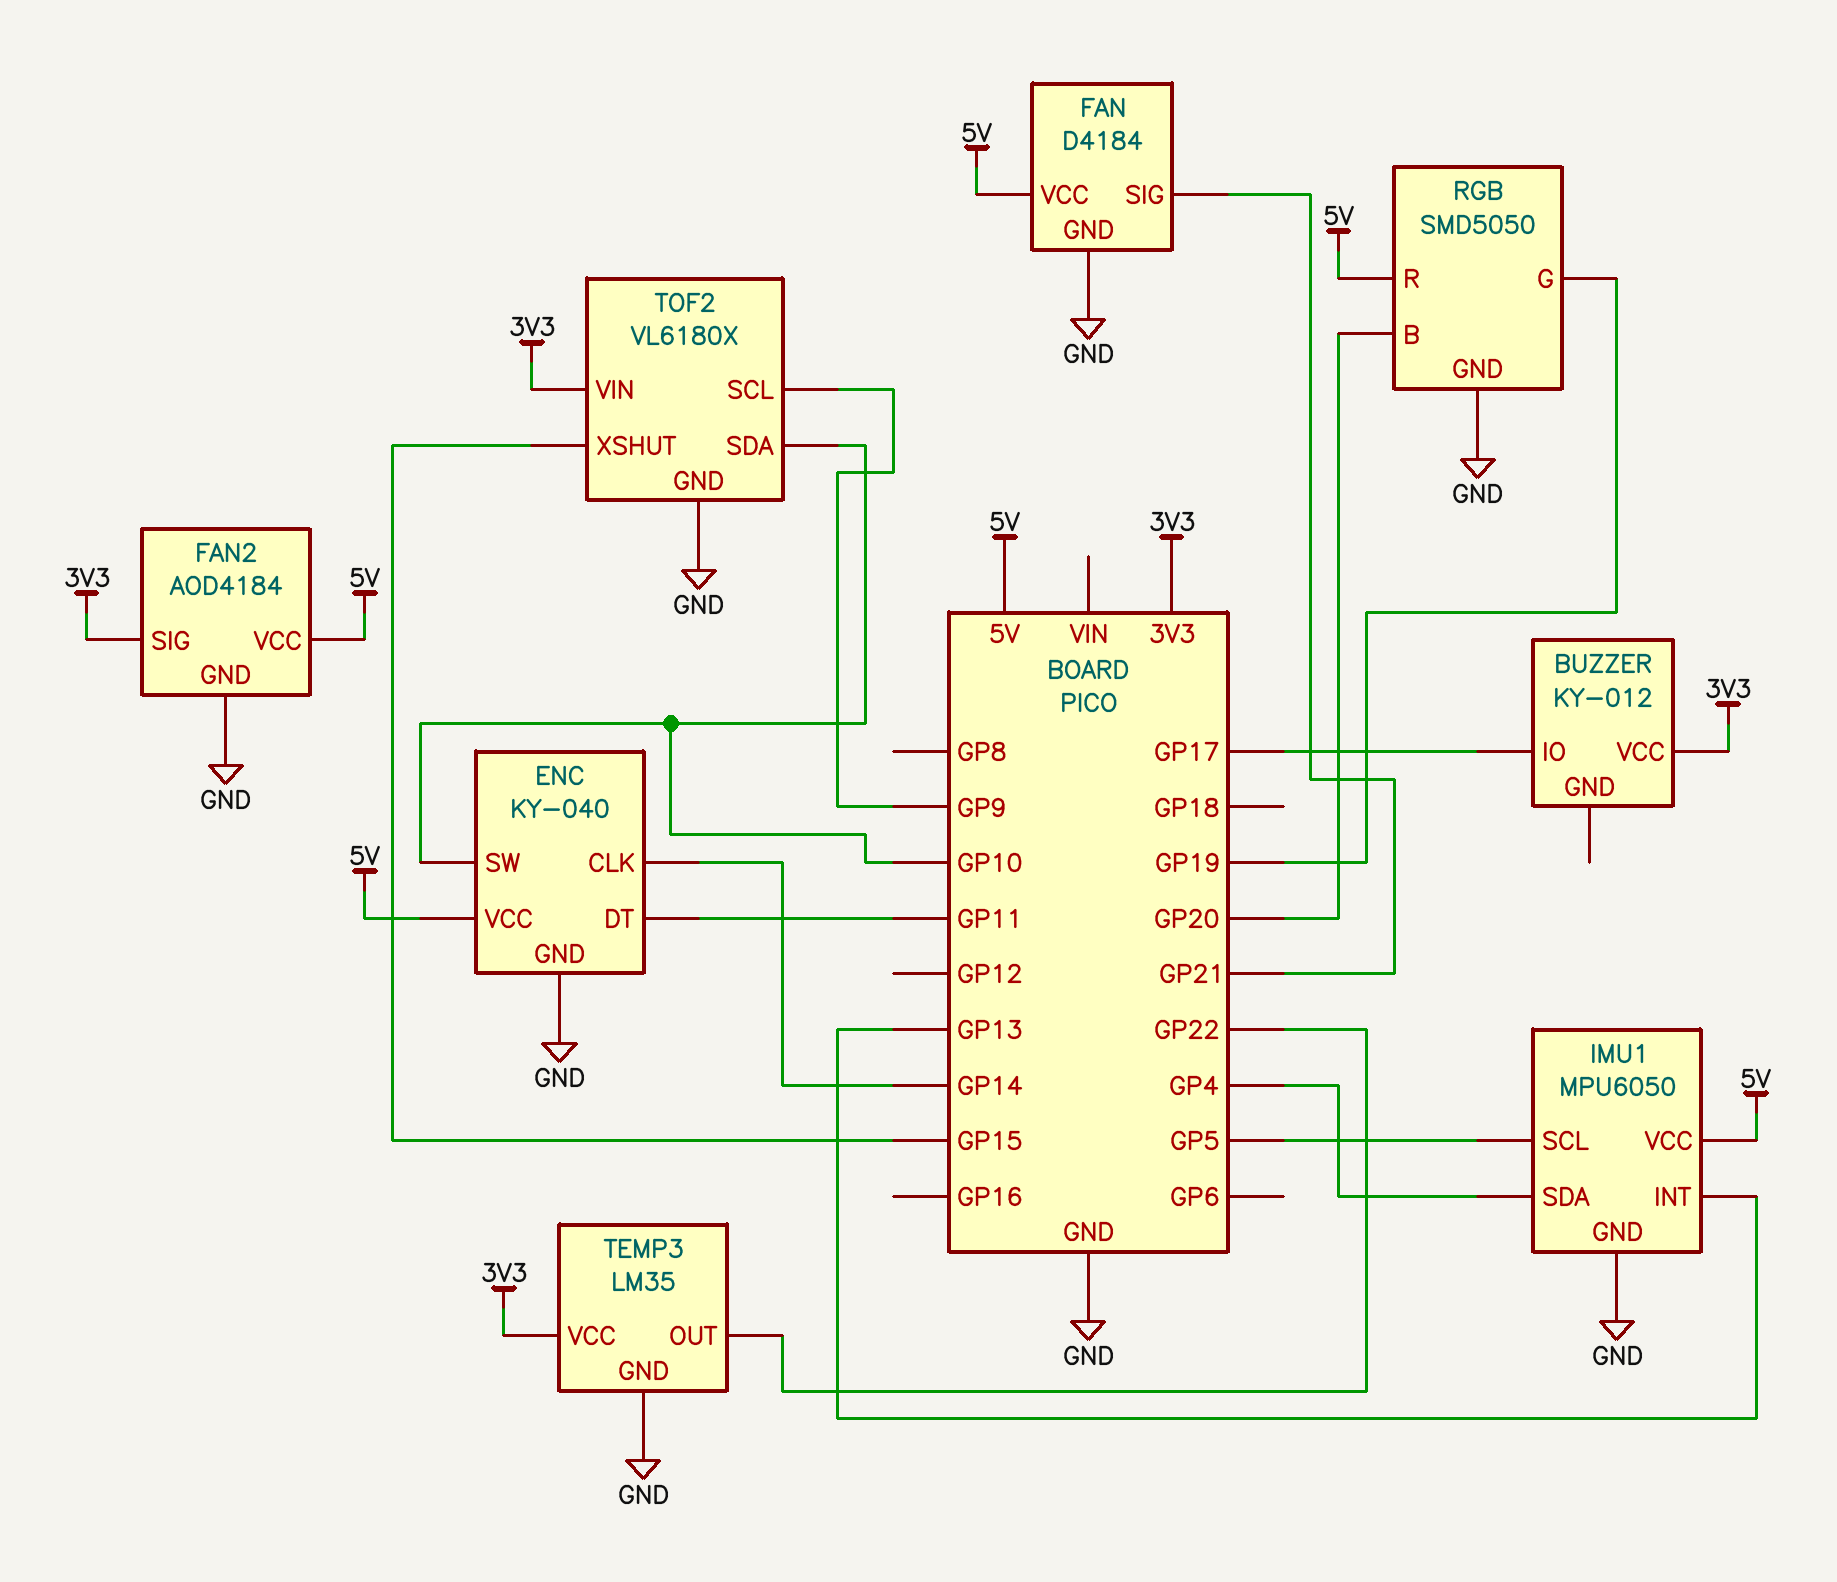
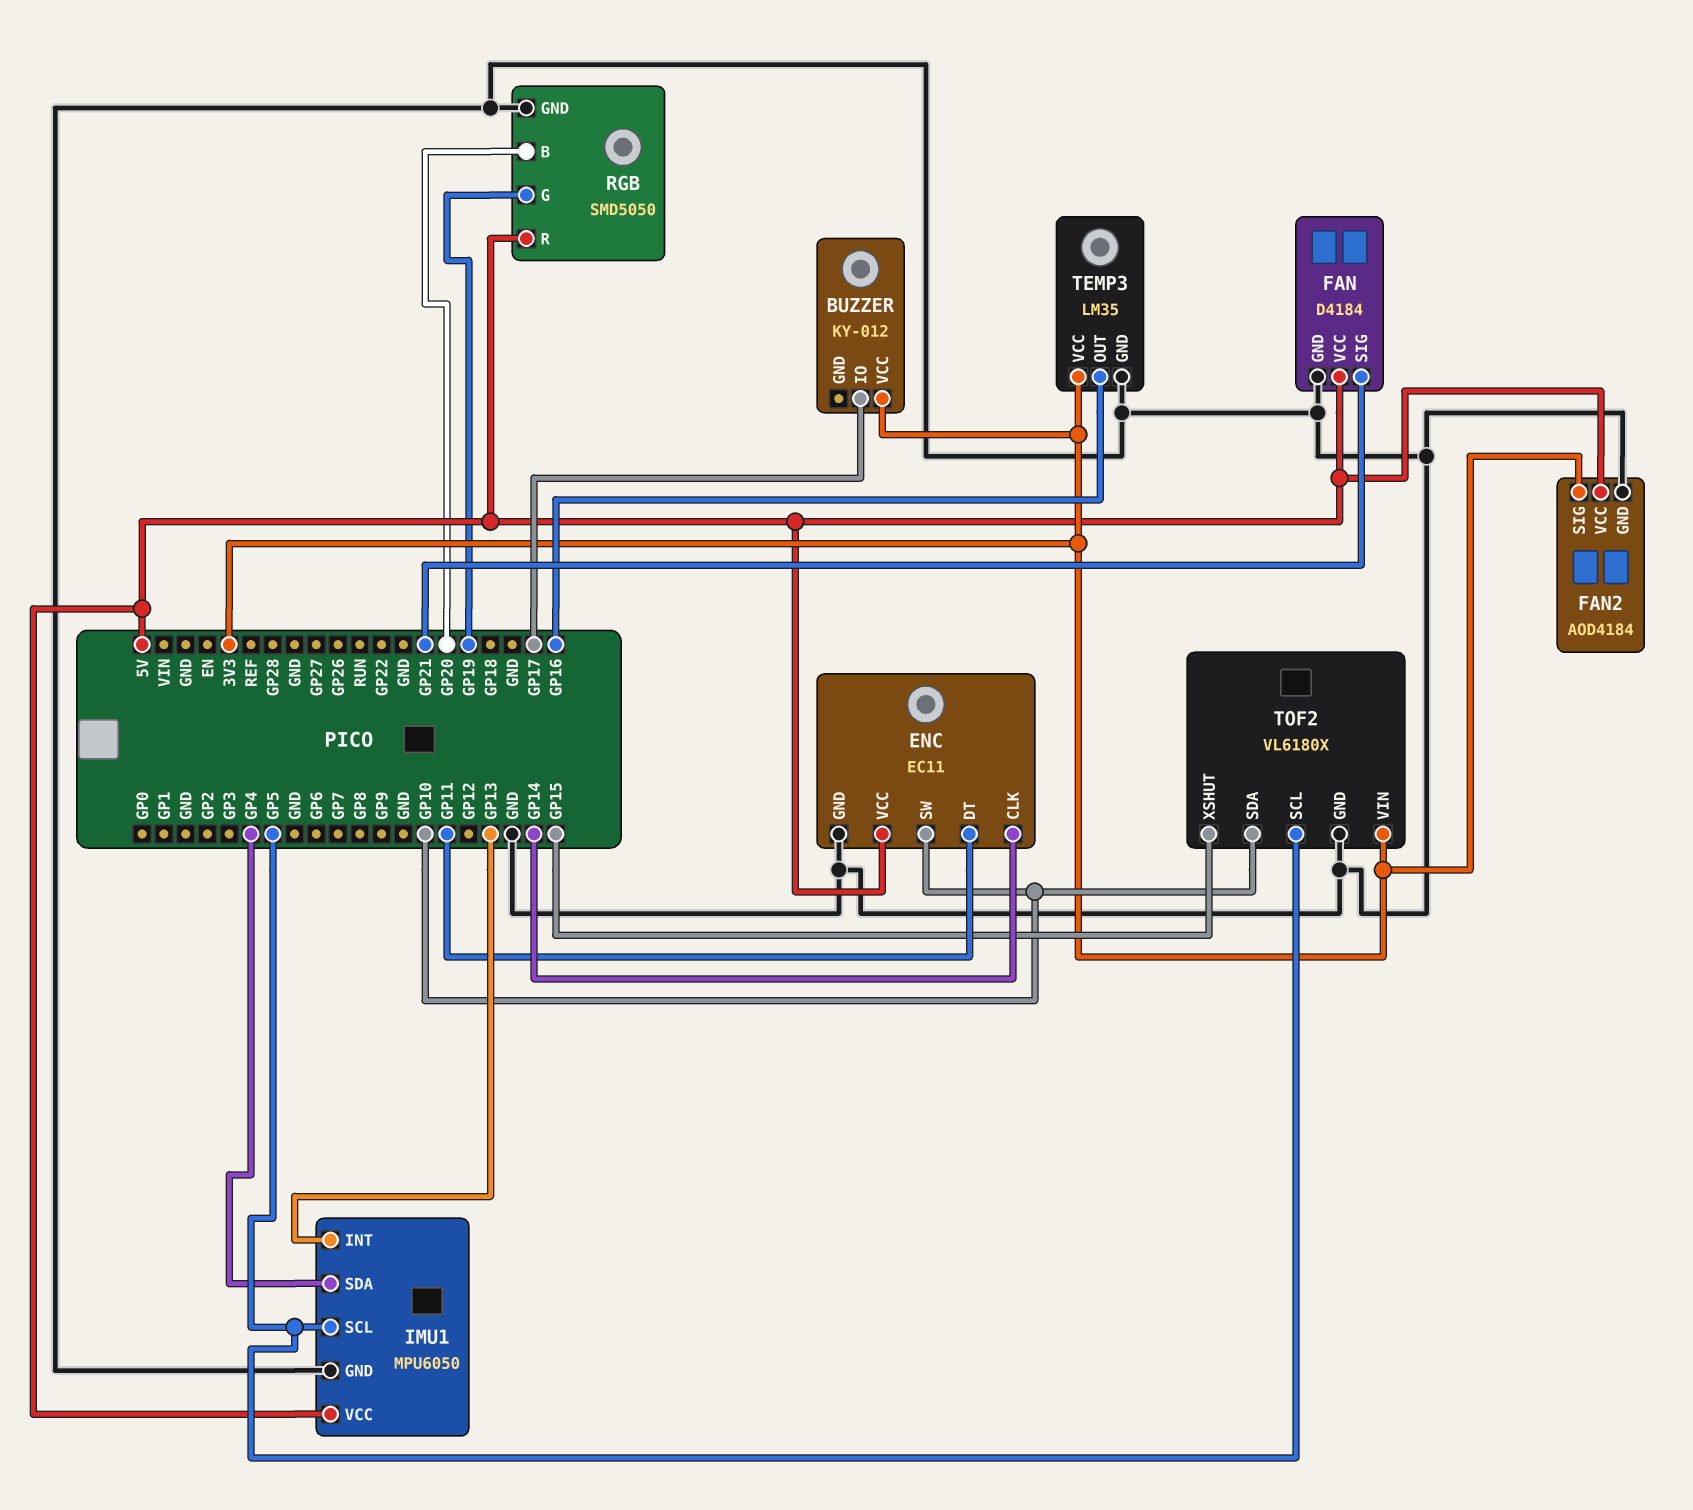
ENC: KY-040 -> EC11
TEMP3 pin OUT: GP22 -> GP16
TOF2 pin SCL: GP9 -> GP5

